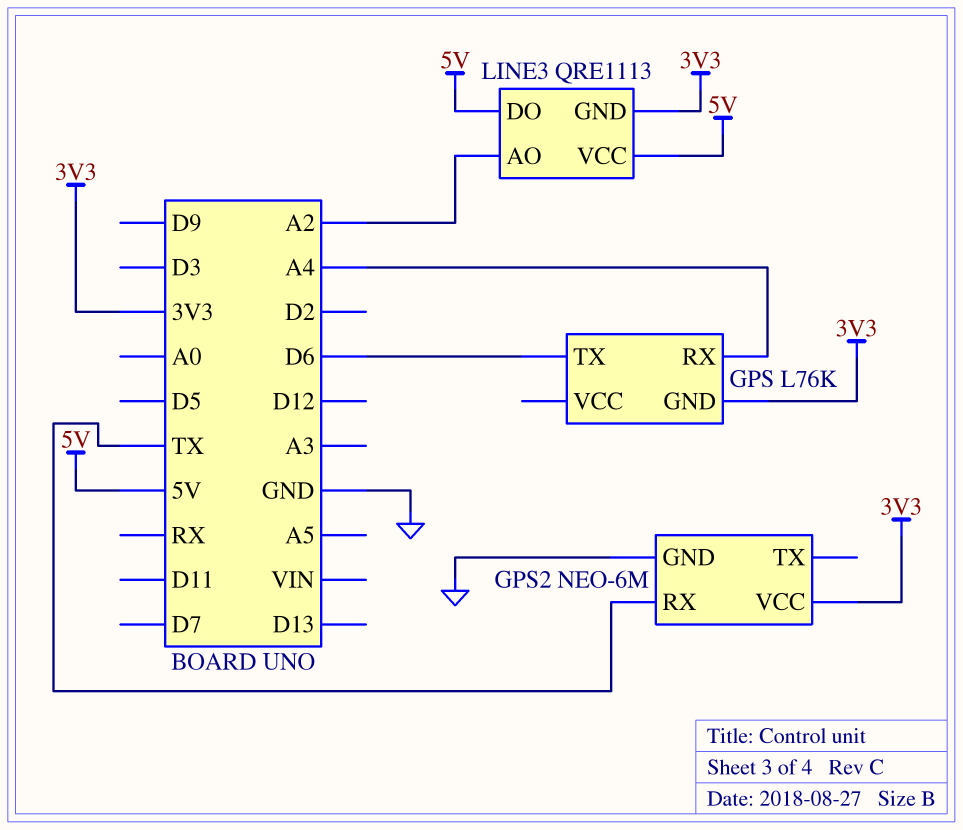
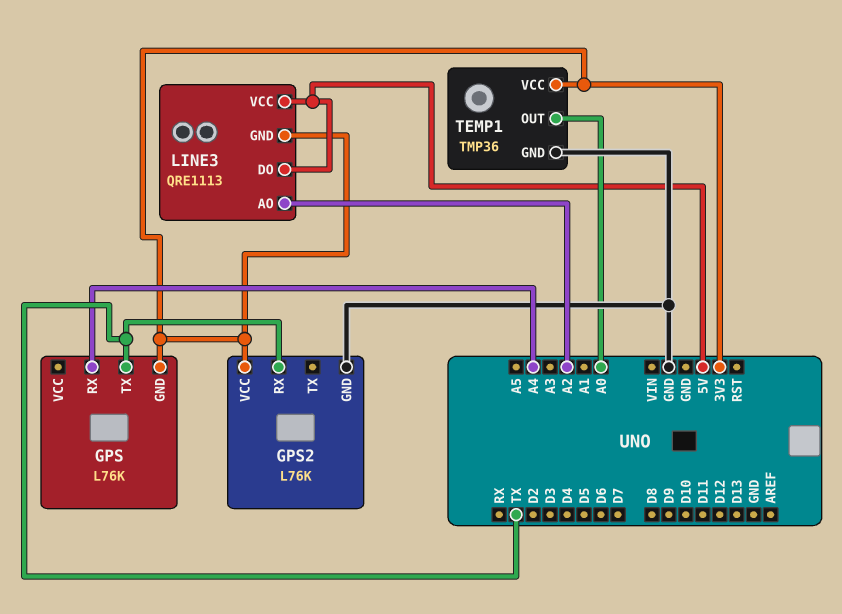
GPS pin TX: D6 -> TX
GPS2: NEO-6M -> L76K
TEMP1: none -> TMP36
TEMP1 pin GND: none -> GND
TEMP1 pin OUT: none -> A0
TEMP1 pin VCC: none -> 3V3

